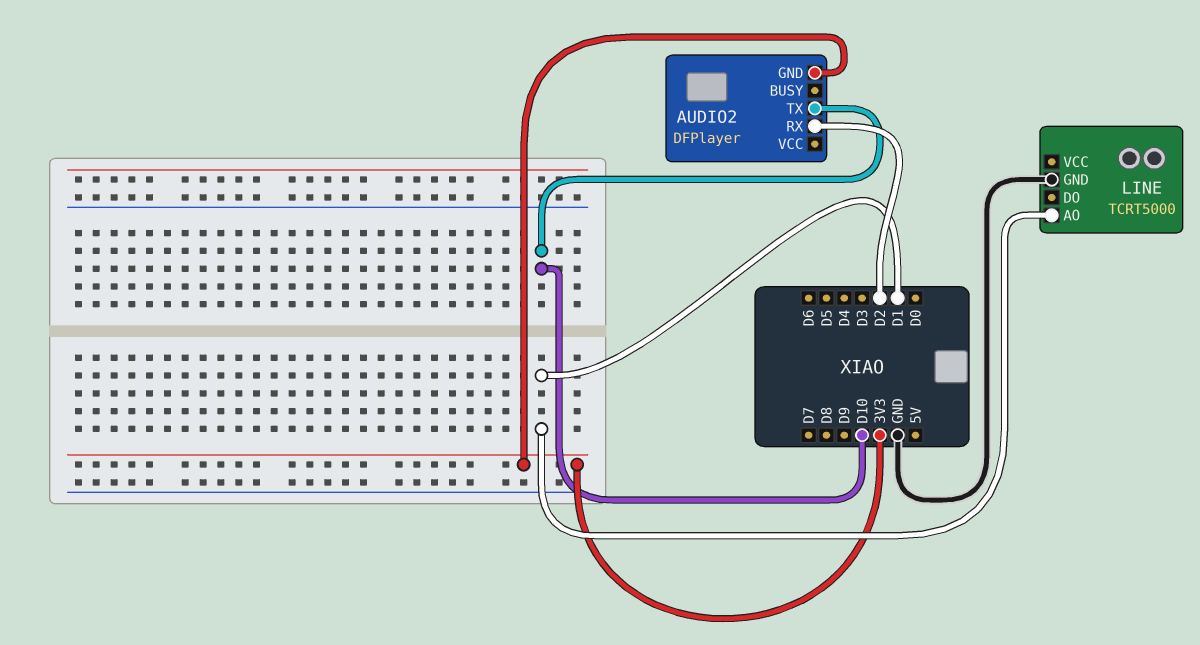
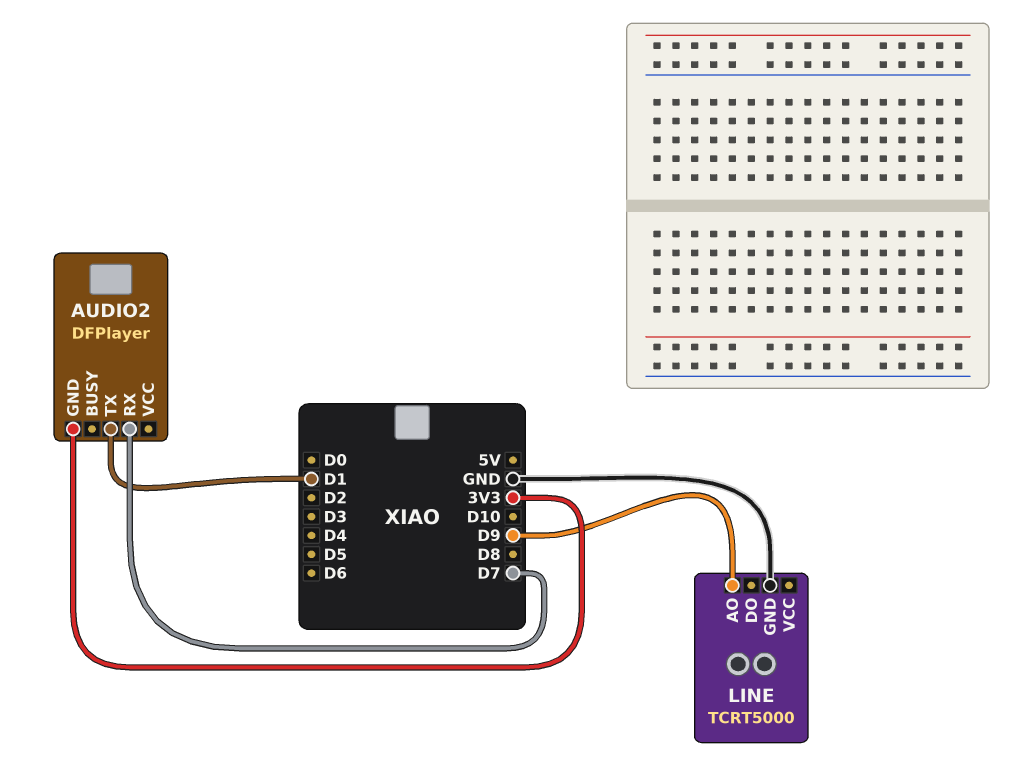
AUDIO2 pin RX: D2 -> D7
AUDIO2 pin TX: D10 -> D1
LINE pin AO: D1 -> D9

